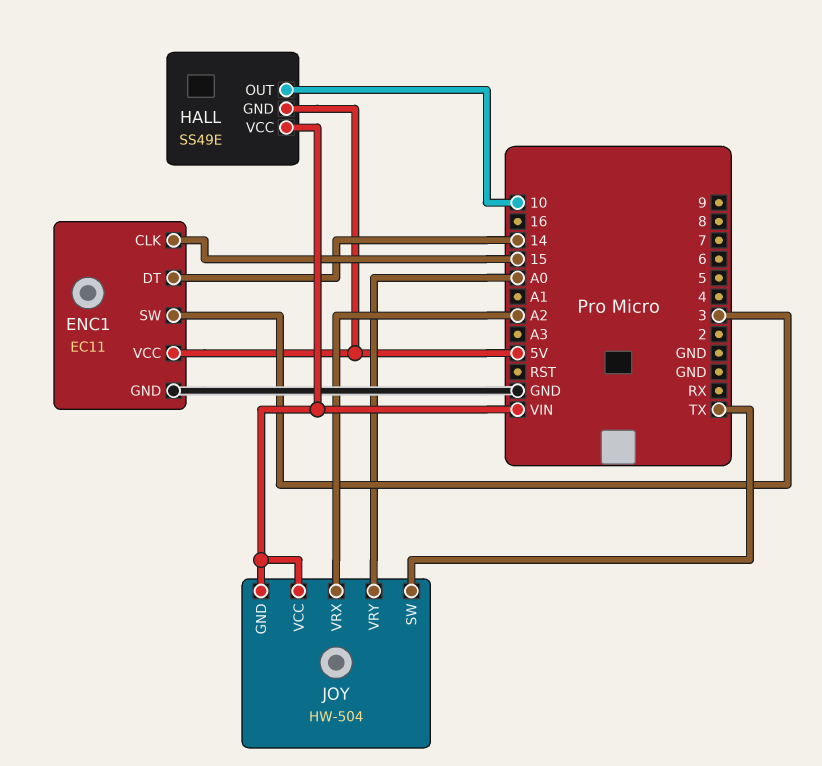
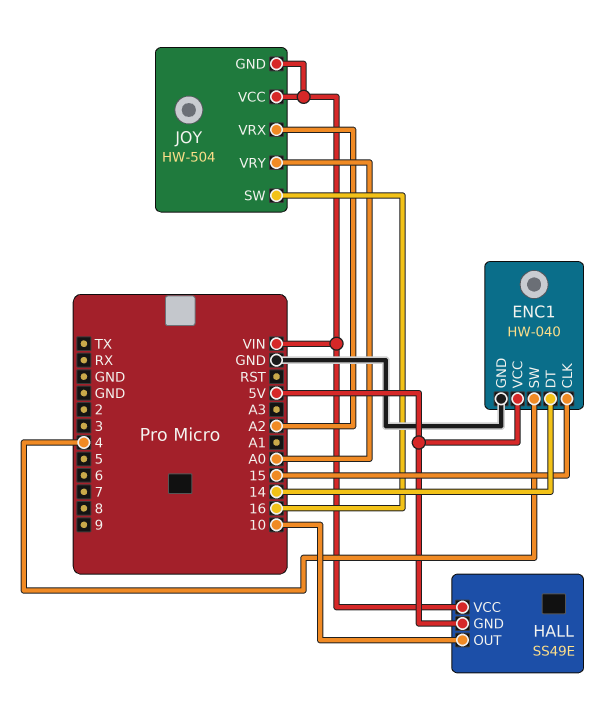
ENC1: EC11 -> HW-040
ENC1 pin SW: 3 -> 4
JOY pin SW: TX -> 16

